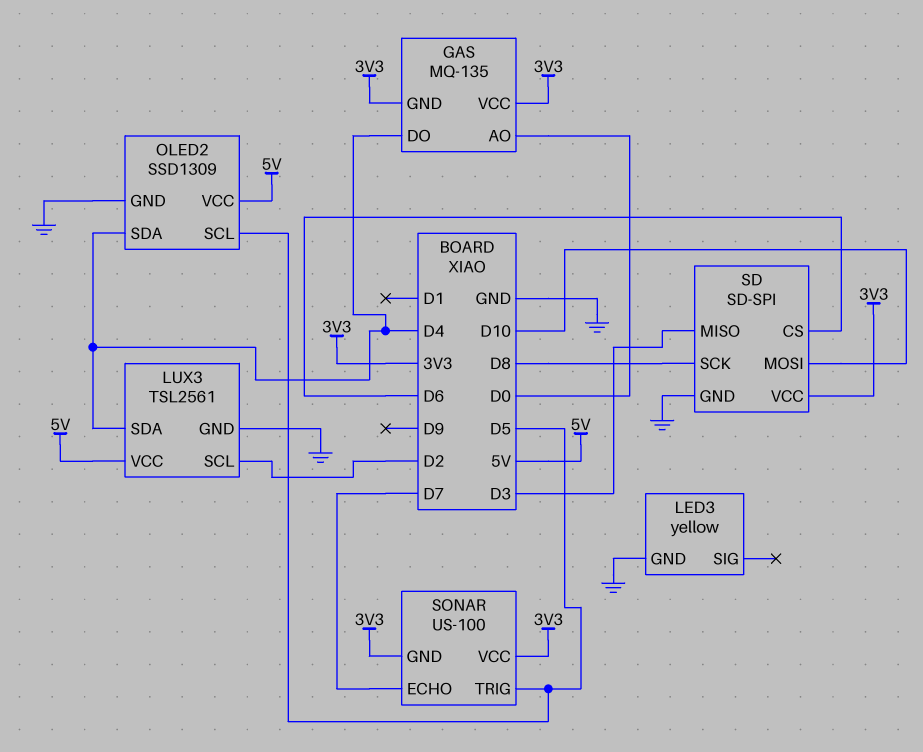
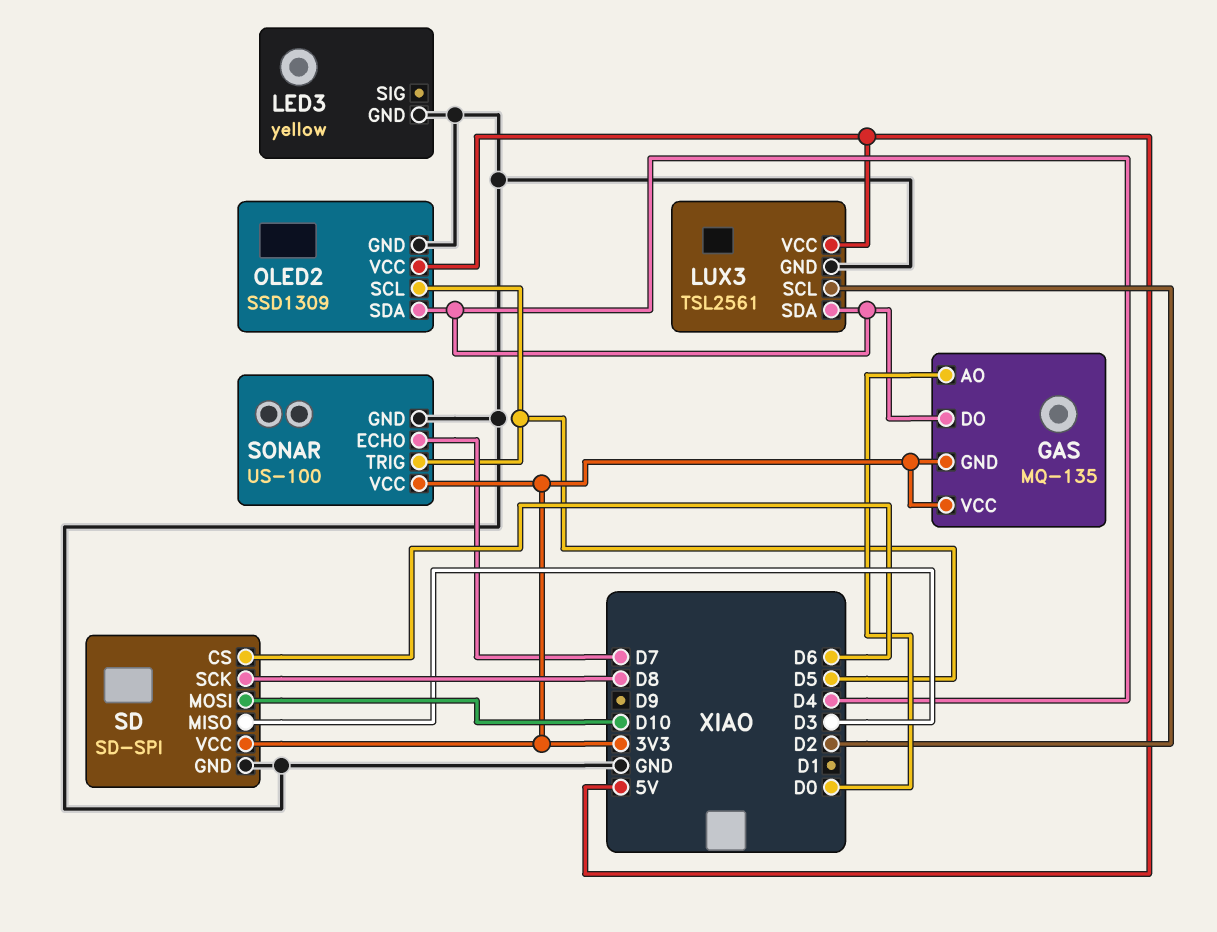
SONAR pin GND: 3V3 -> GND

